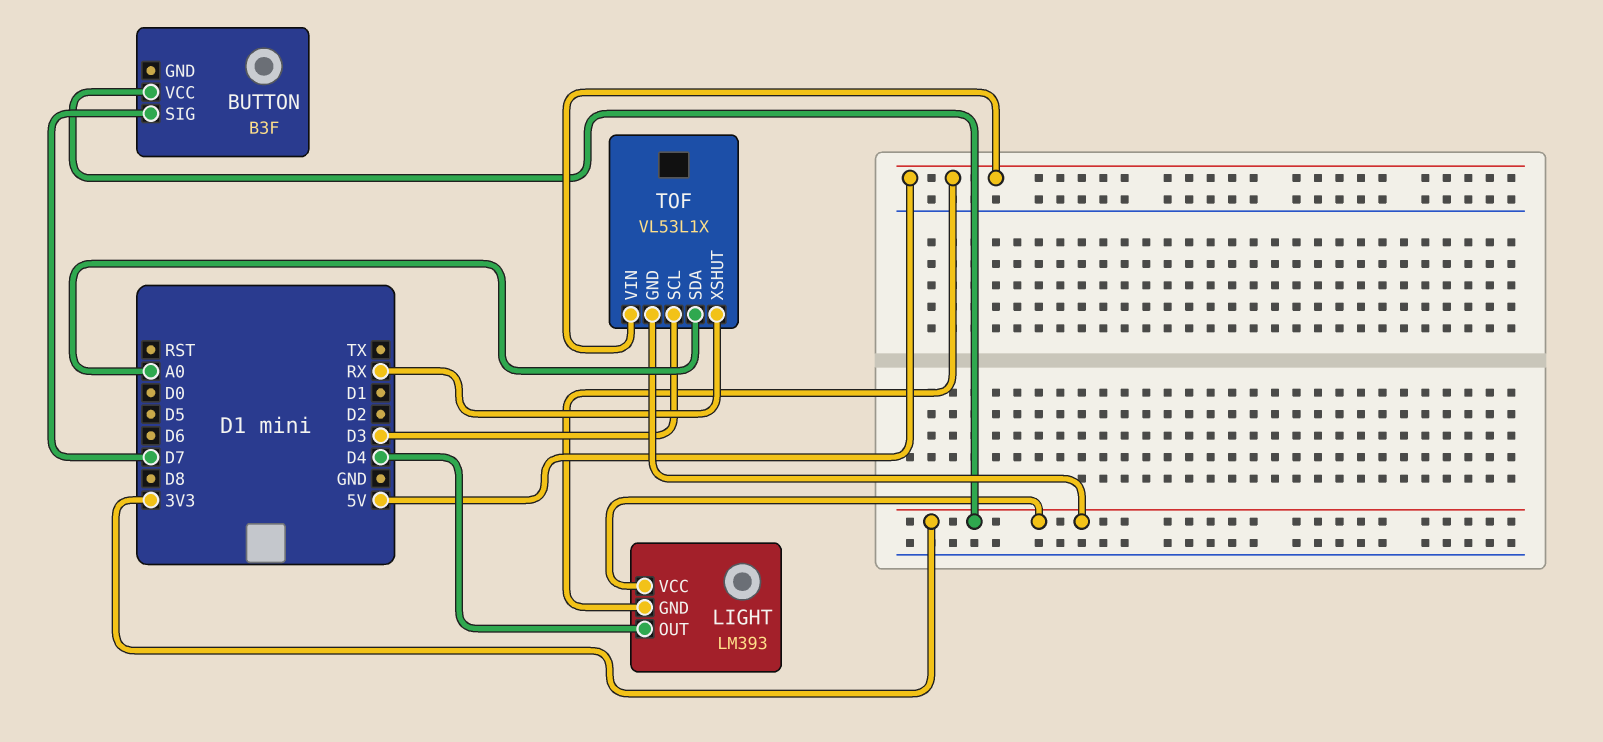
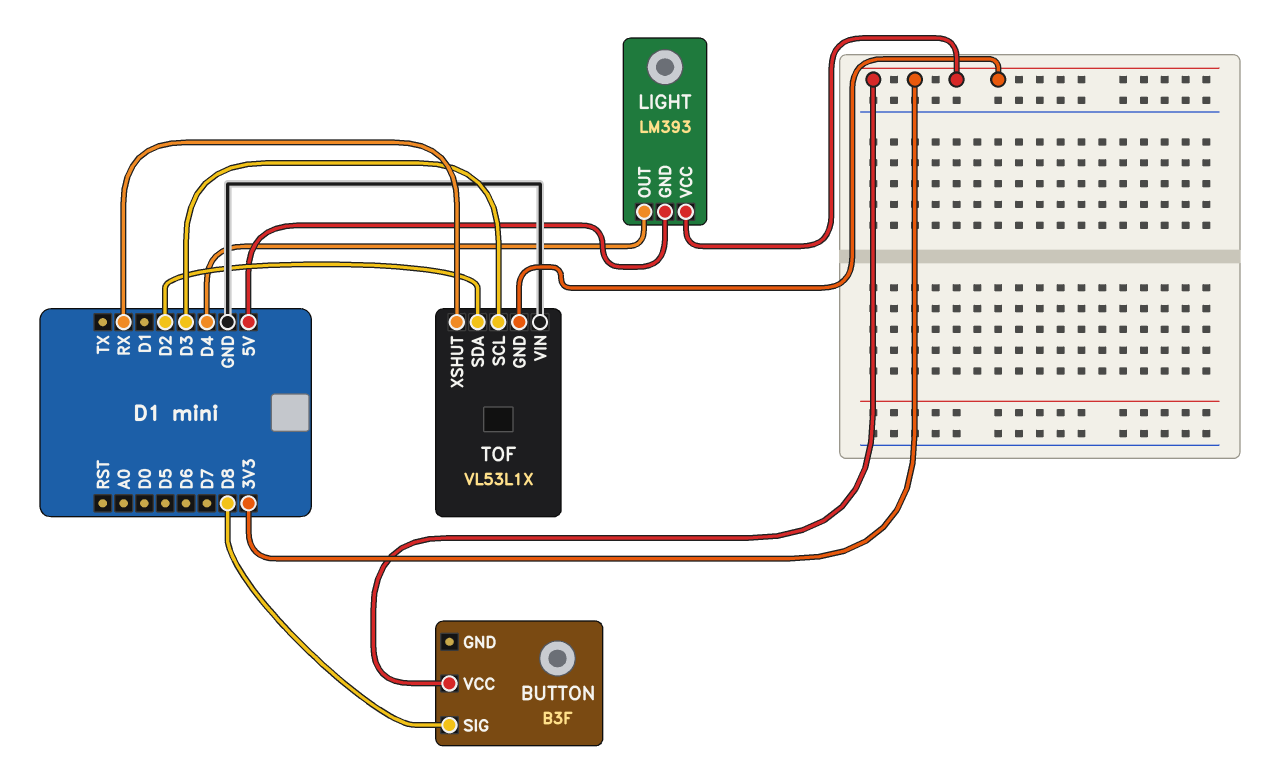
BUTTON pin SIG: D7 -> D8
TOF pin SDA: A0 -> D2
TOF pin VIN: 5V -> GND

